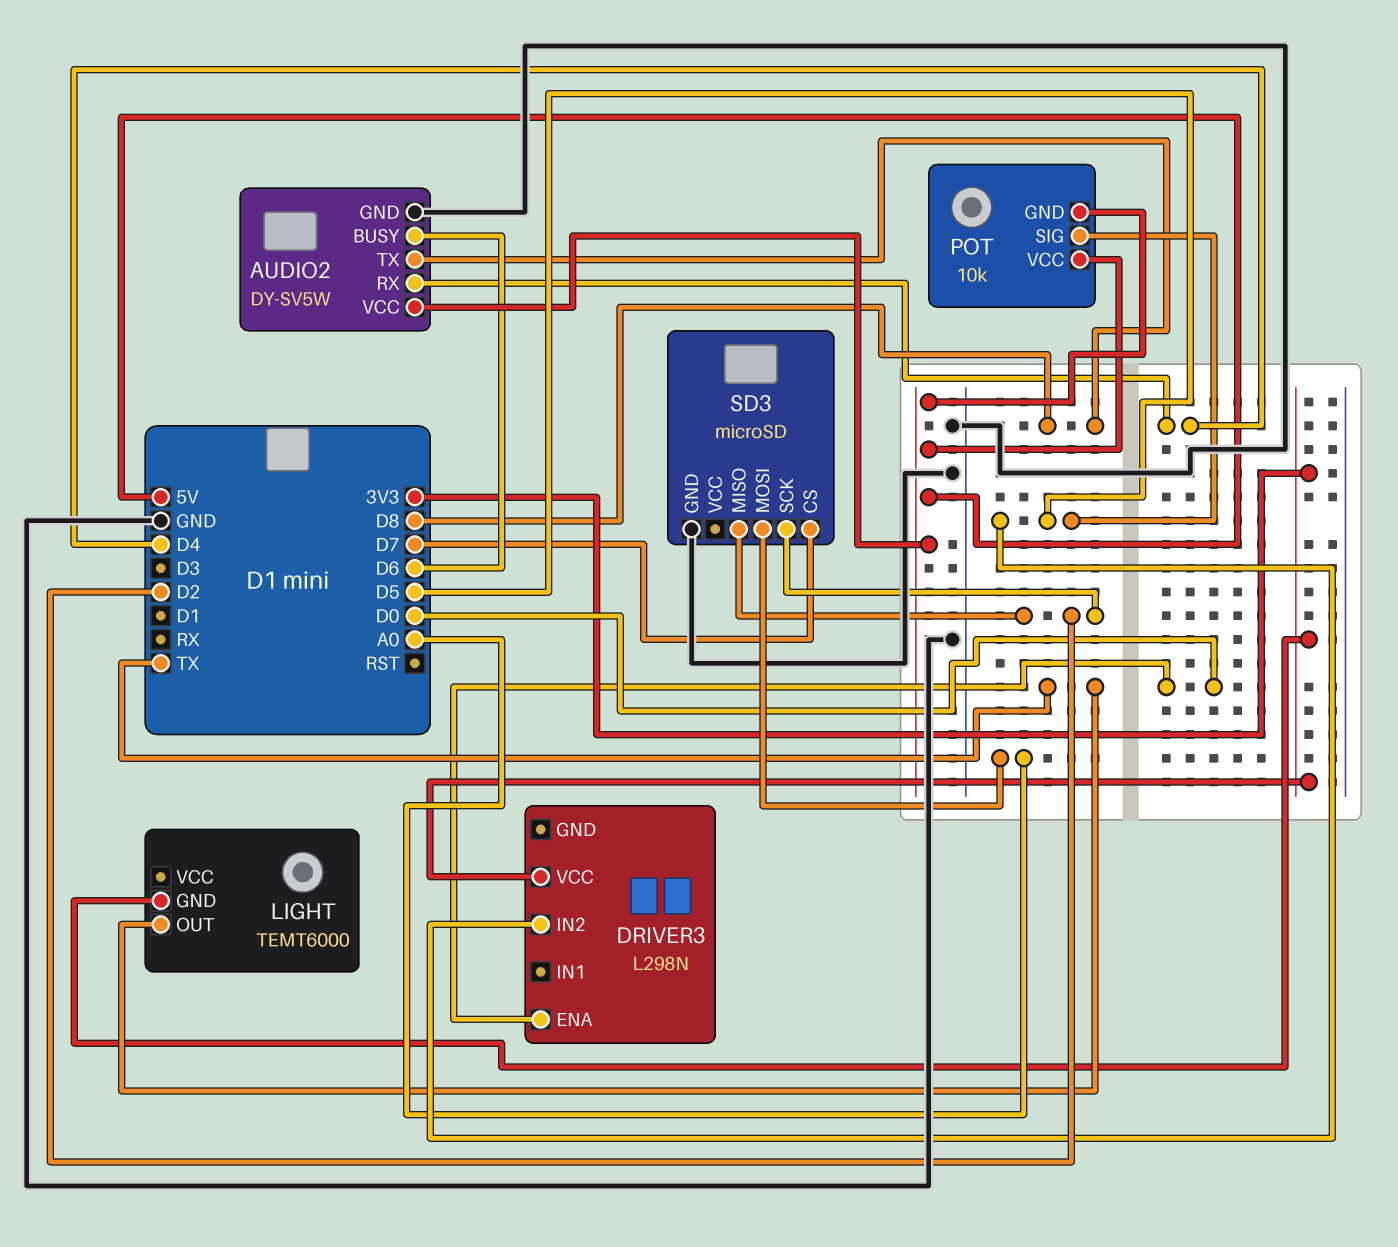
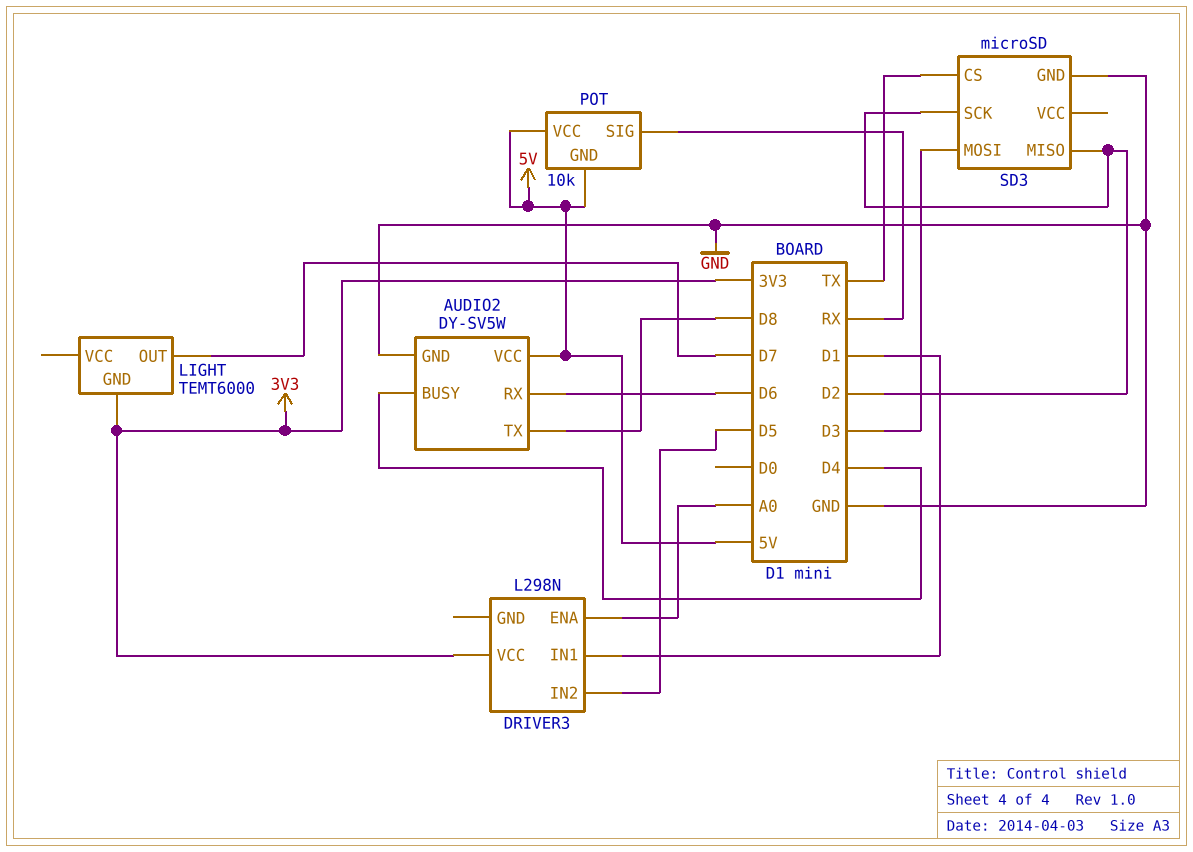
AUDIO2 pin BUSY: D6 -> D4
AUDIO2 pin RX: D4 -> D6
DRIVER3 pin ENA: D0 -> A0
DRIVER3 pin IN1: none -> D1
LIGHT pin OUT: TX -> D7
POT pin SIG: D5 -> RX
SD3 pin CS: D7 -> TX
SD3 pin MOSI: A0 -> D3

